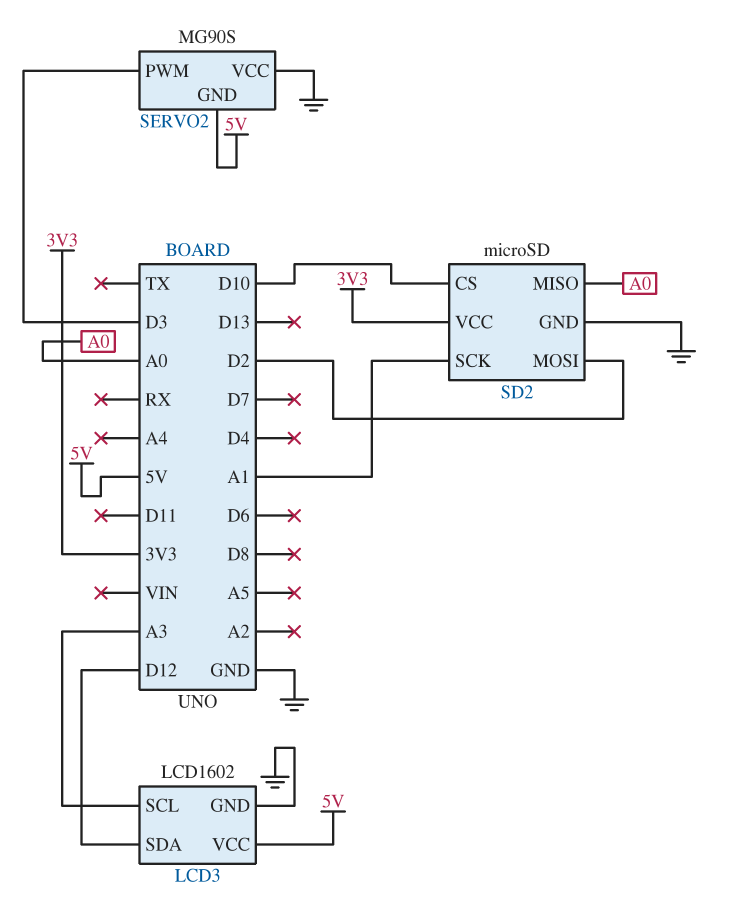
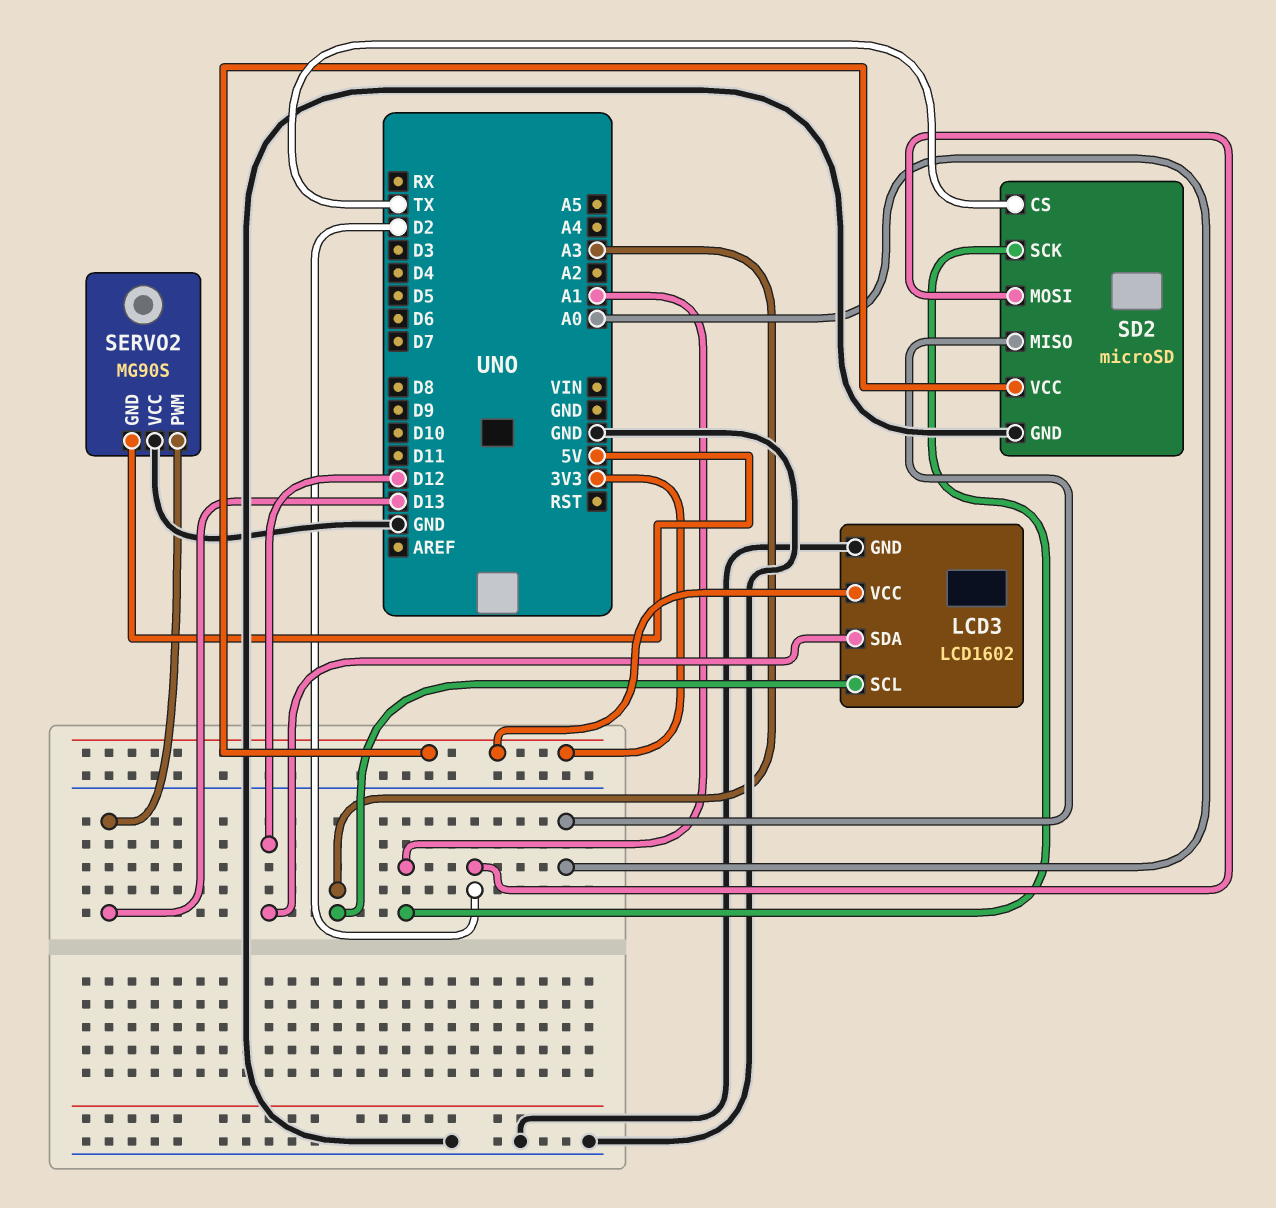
LCD3 pin VCC: 5V -> 3V3
SD2 pin CS: D10 -> TX
SERVO2 pin PWM: D3 -> D13

